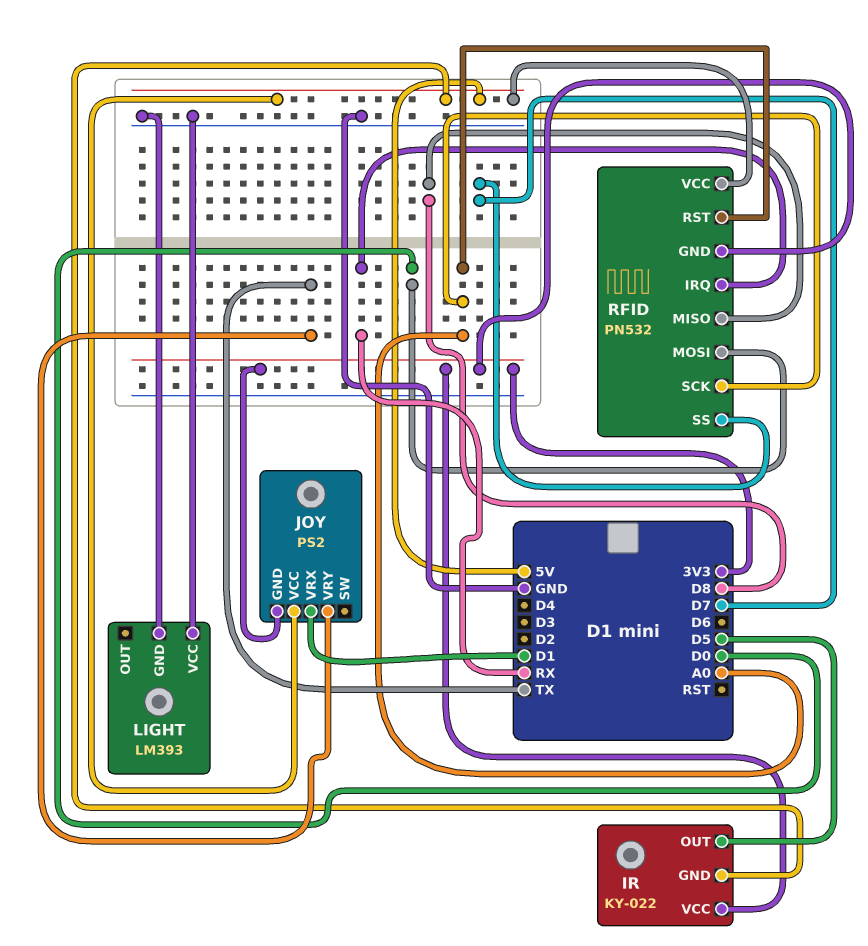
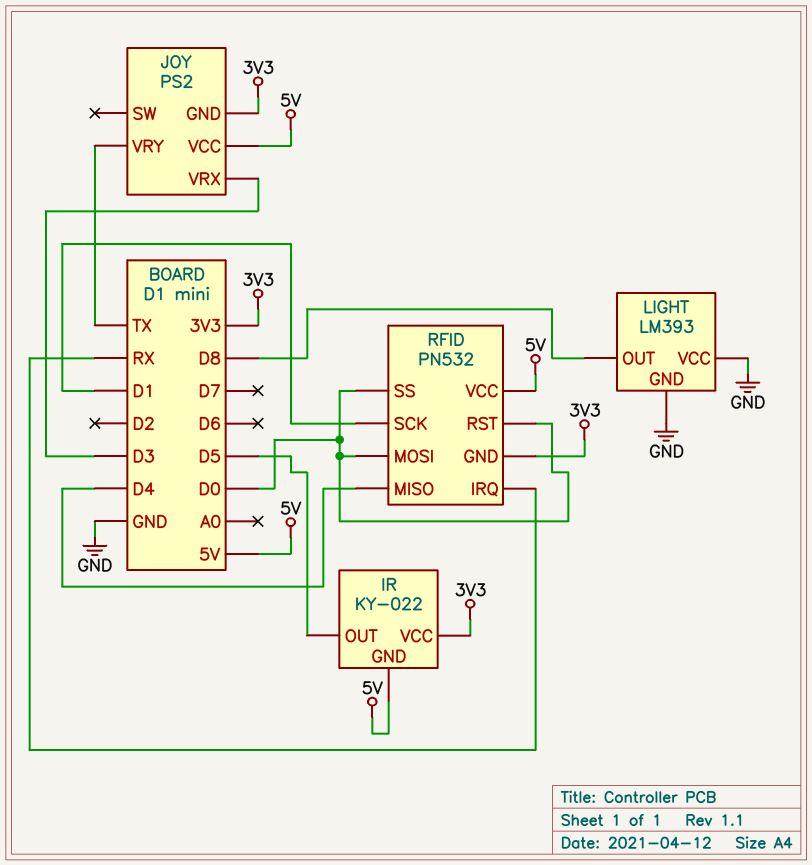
JOY pin VRX: D1 -> D3
LIGHT pin OUT: none -> D8
RFID pin MISO: D8 -> D4
RFID pin RST: A0 -> D0
RFID pin SCK: A0 -> D1
RFID pin SS: D7 -> D0

